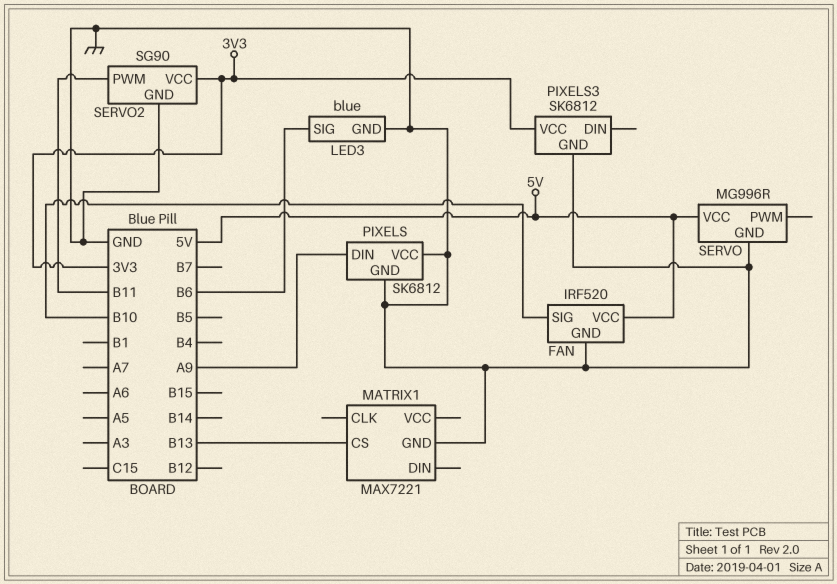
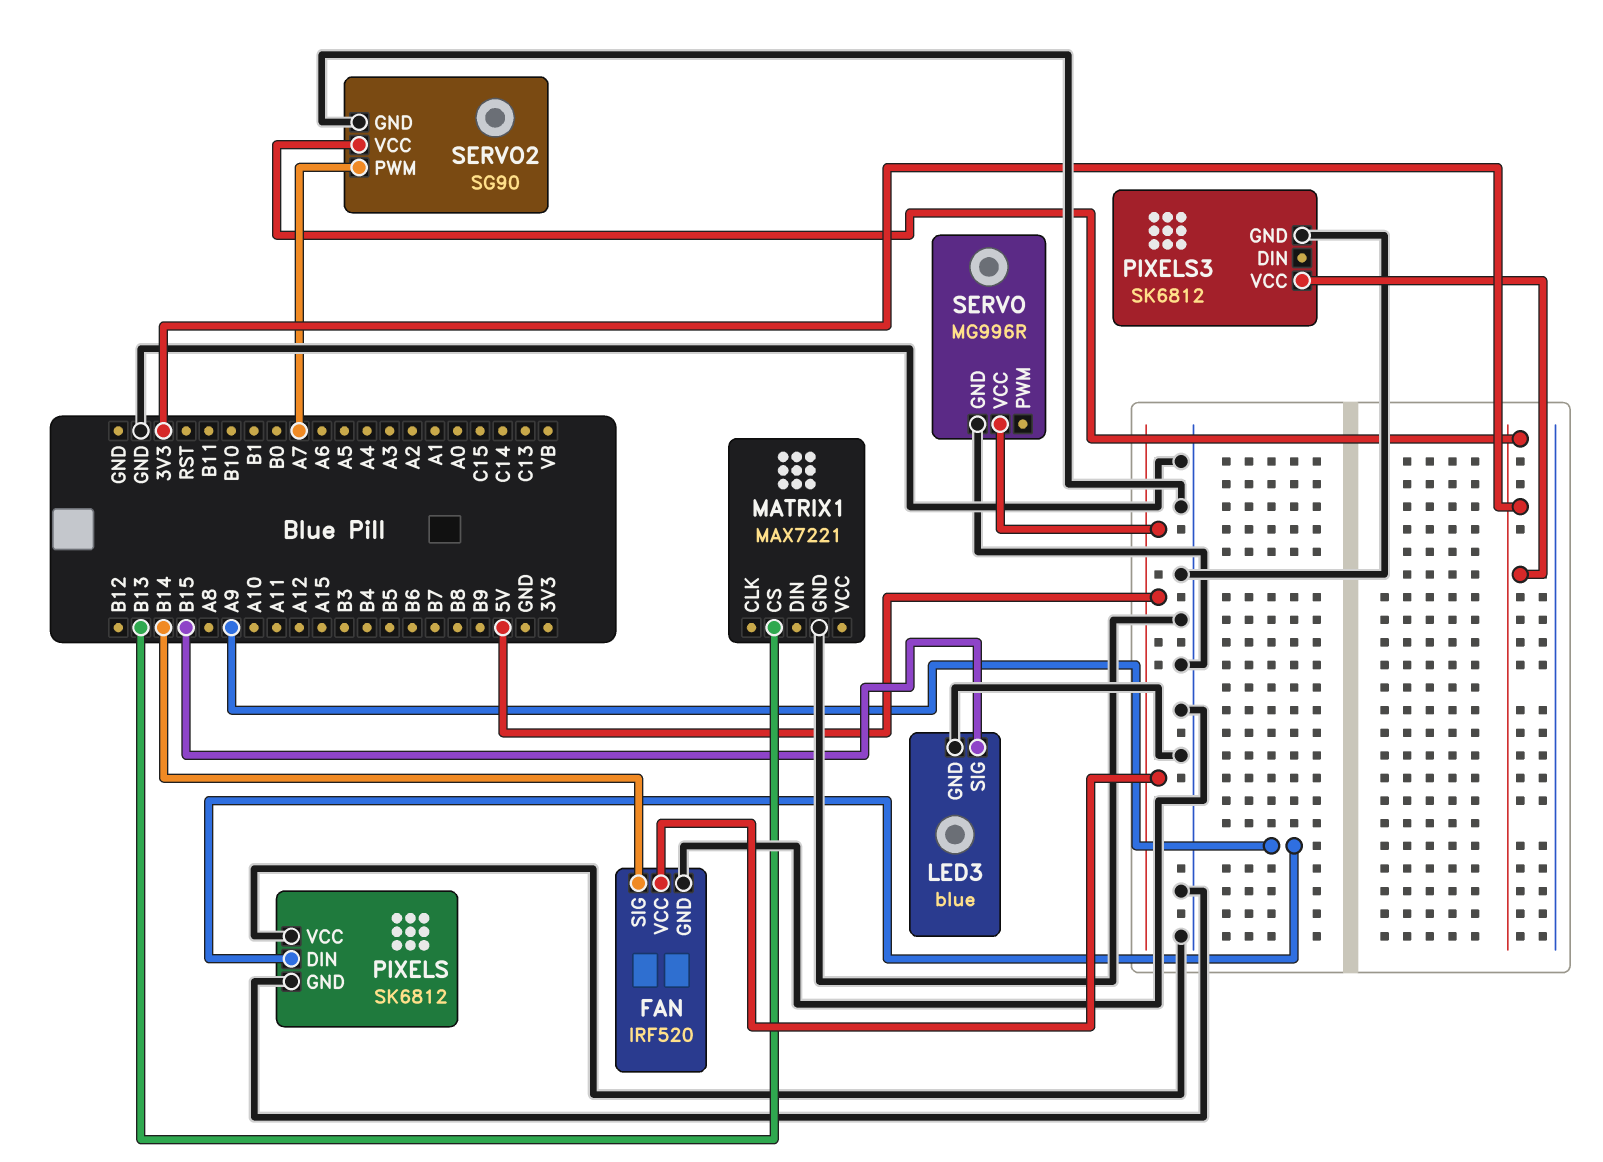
FAN pin SIG: B10 -> B14
LED3 pin SIG: B6 -> B15
SERVO2 pin PWM: B11 -> A7

